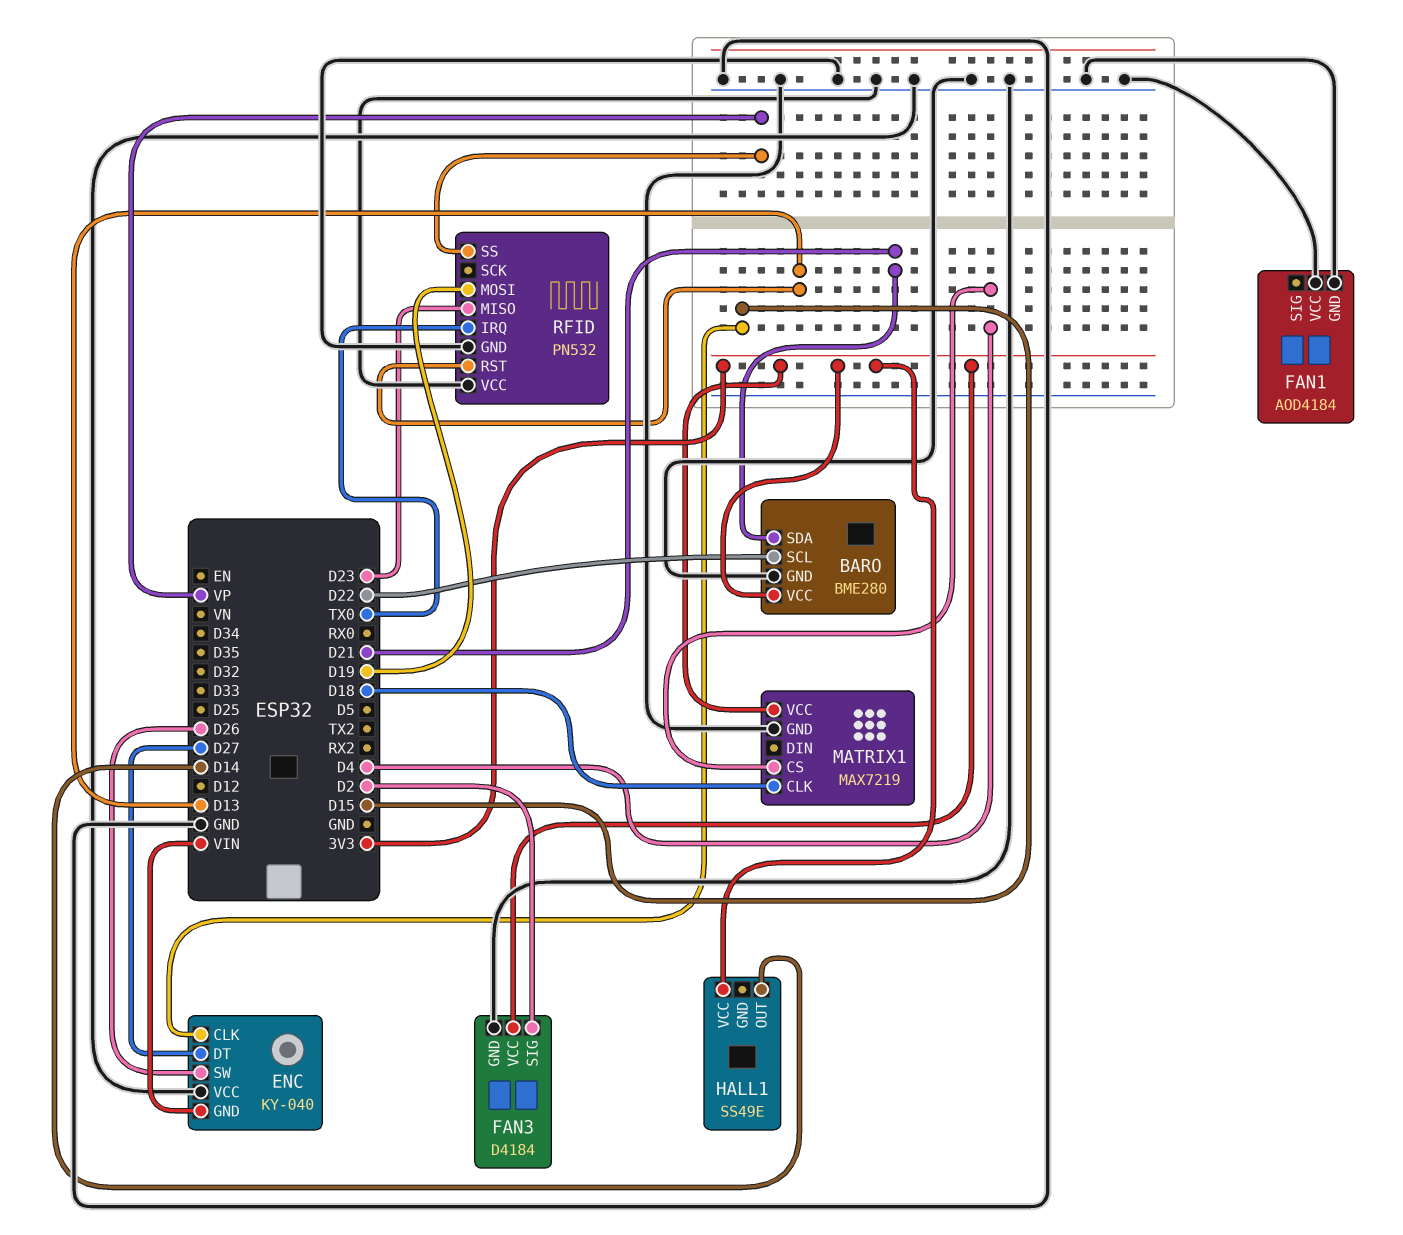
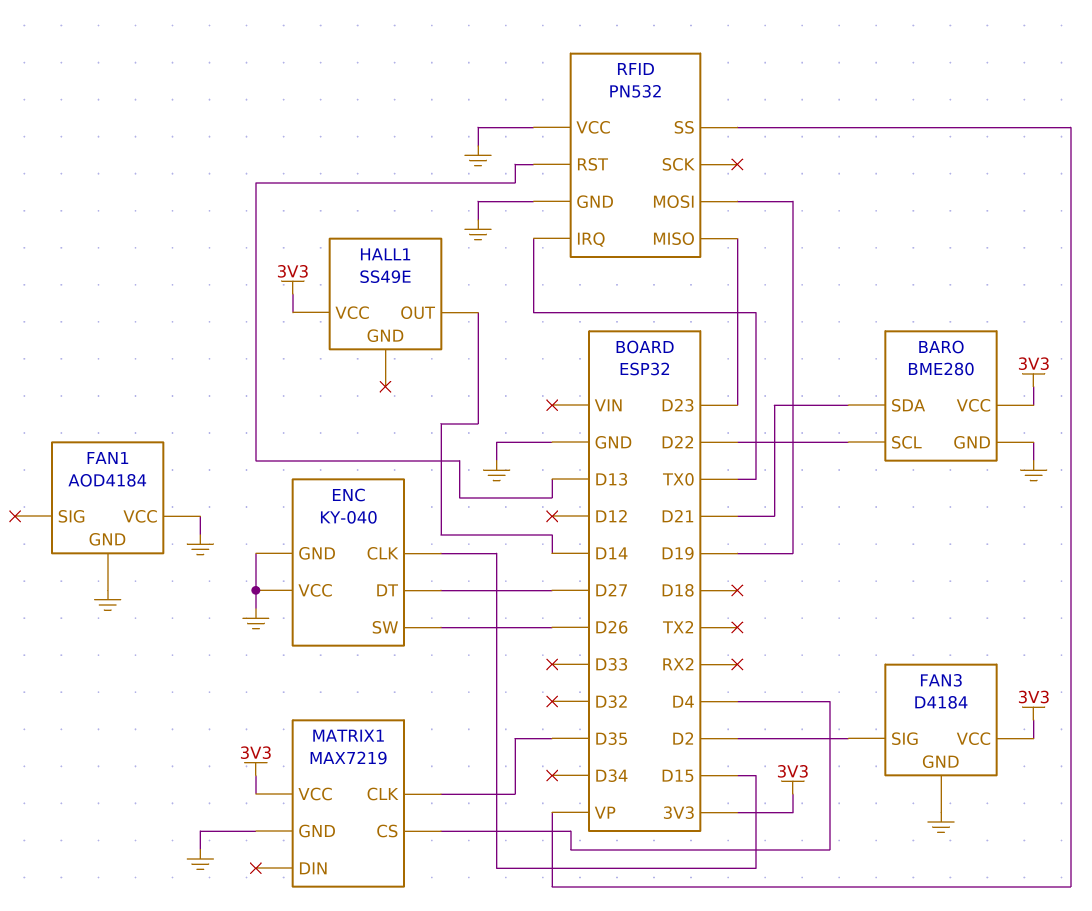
ENC pin GND: VIN -> GND
MATRIX1 pin CLK: D18 -> D35

